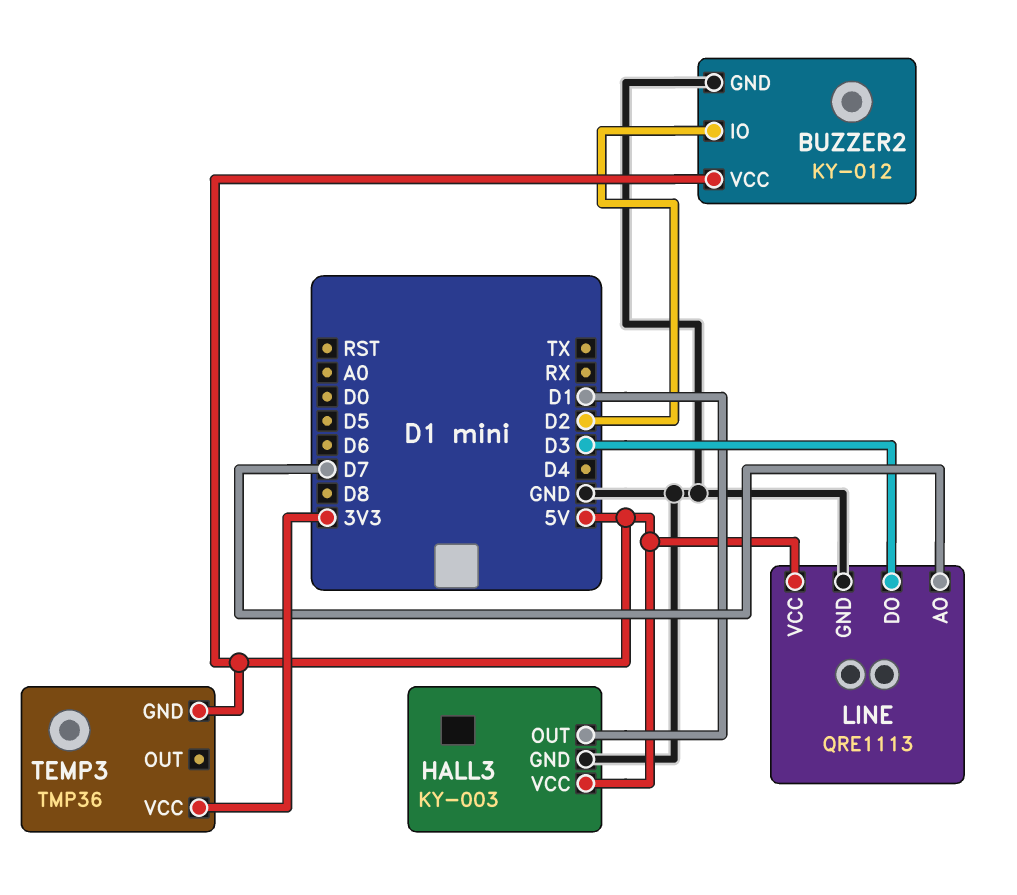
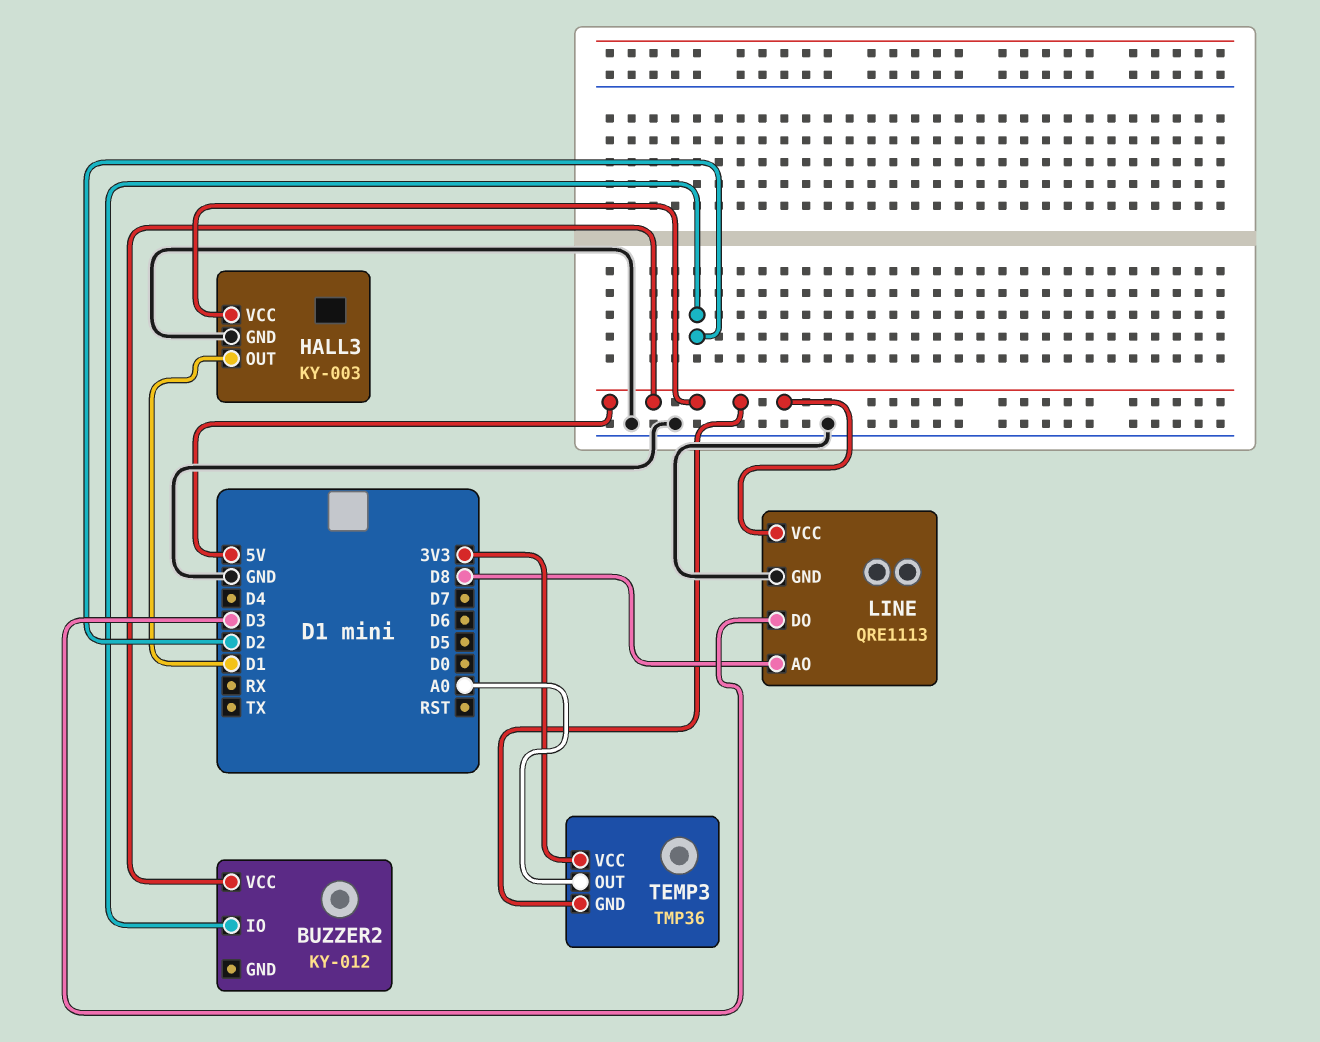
BUZZER2 pin GND: GND -> none
LINE pin AO: D7 -> D8
TEMP3 pin OUT: none -> A0

